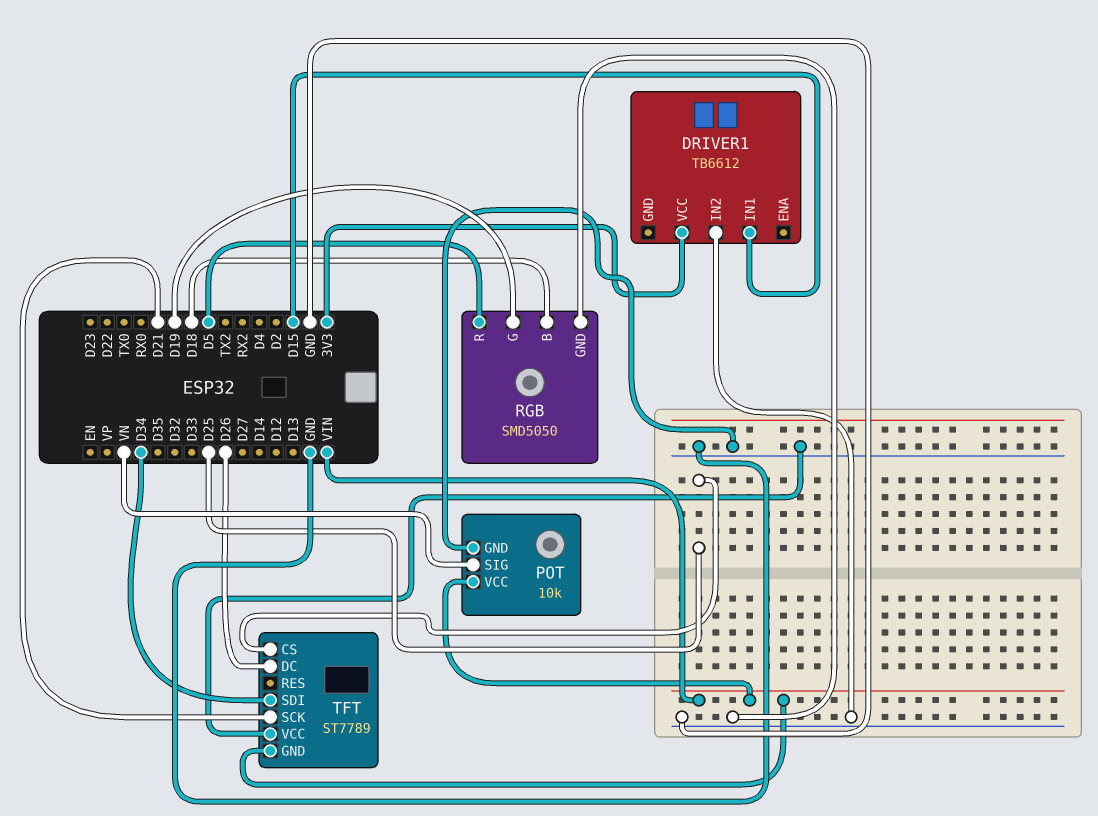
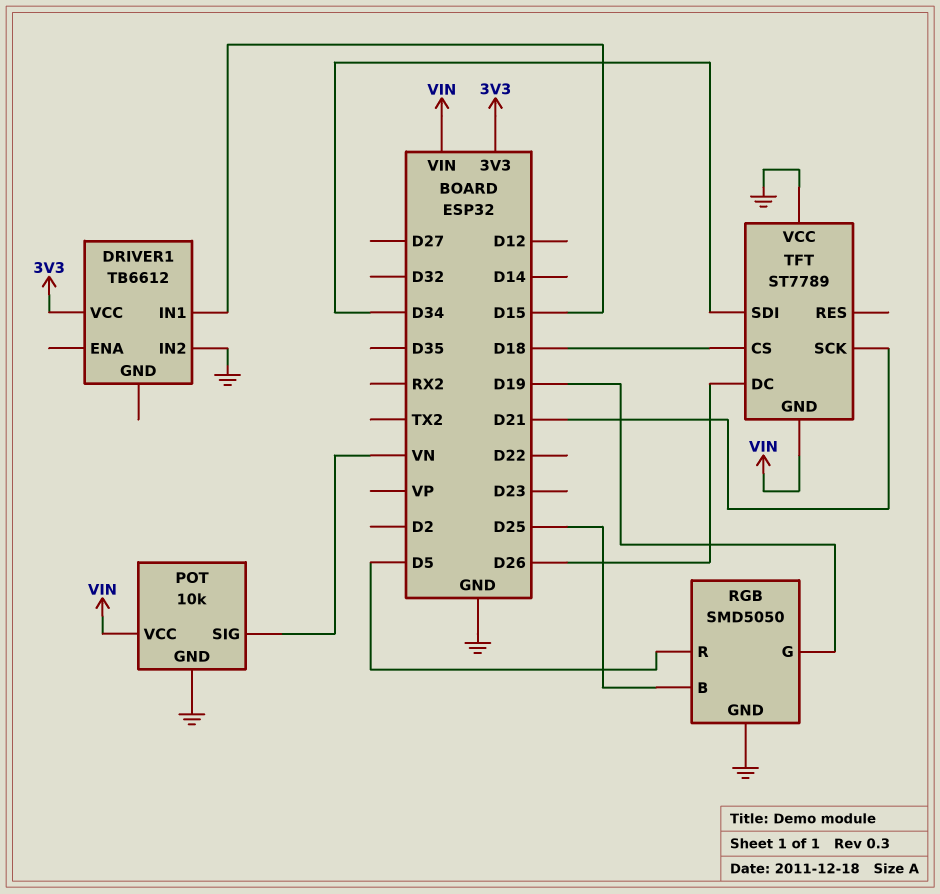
RGB pin B: D18 -> D25
TFT pin CS: D25 -> D18

